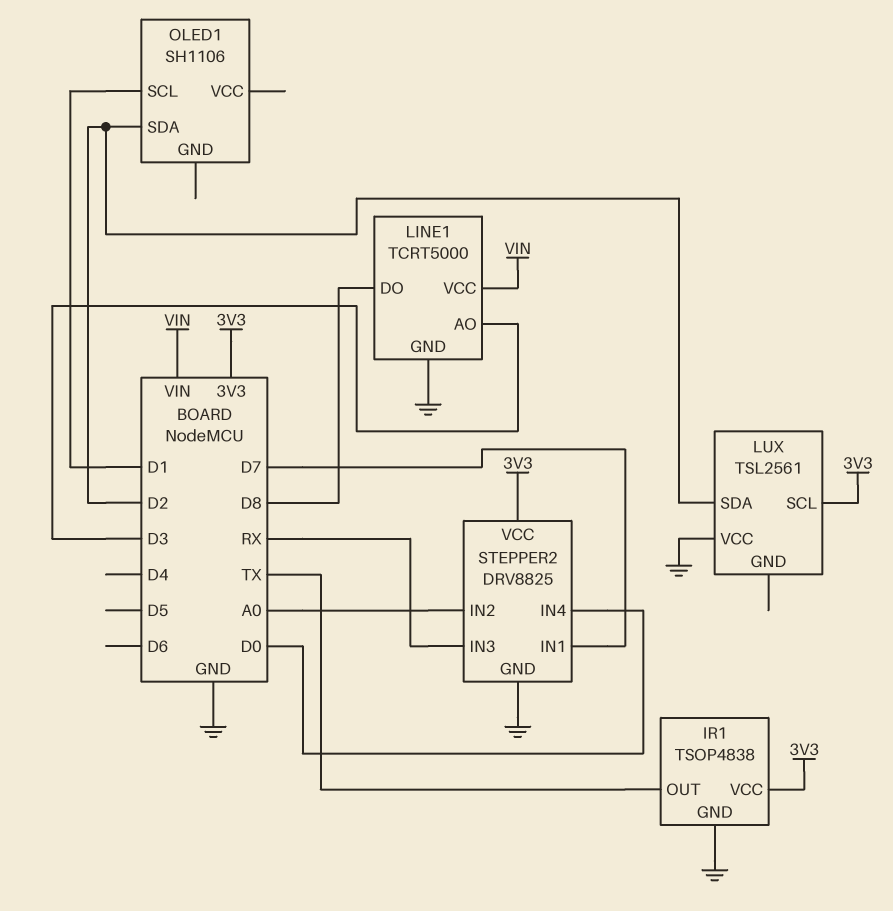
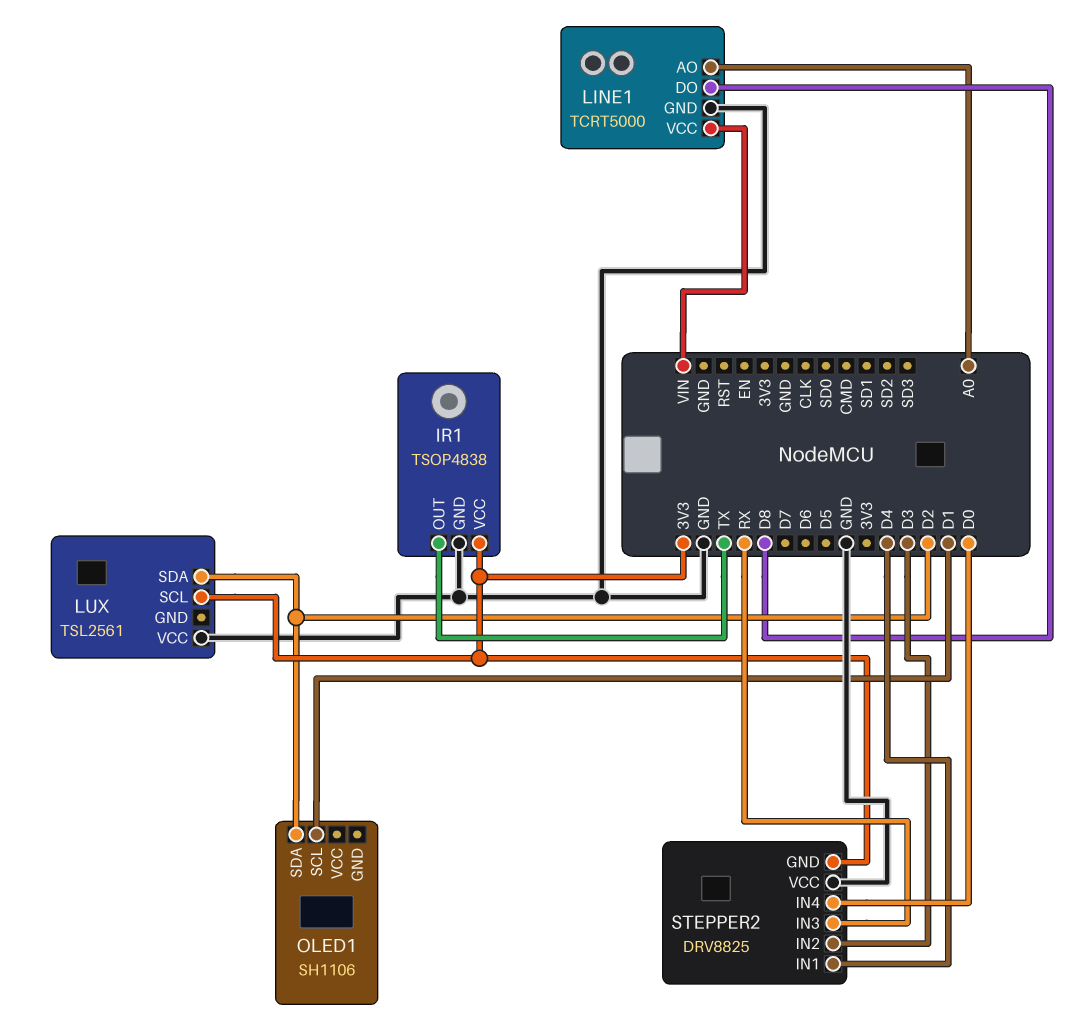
LINE1 pin AO: D3 -> A0
STEPPER2 pin GND: GND -> 3V3
STEPPER2 pin IN1: D7 -> D4
STEPPER2 pin IN2: A0 -> D3
STEPPER2 pin VCC: 3V3 -> GND

